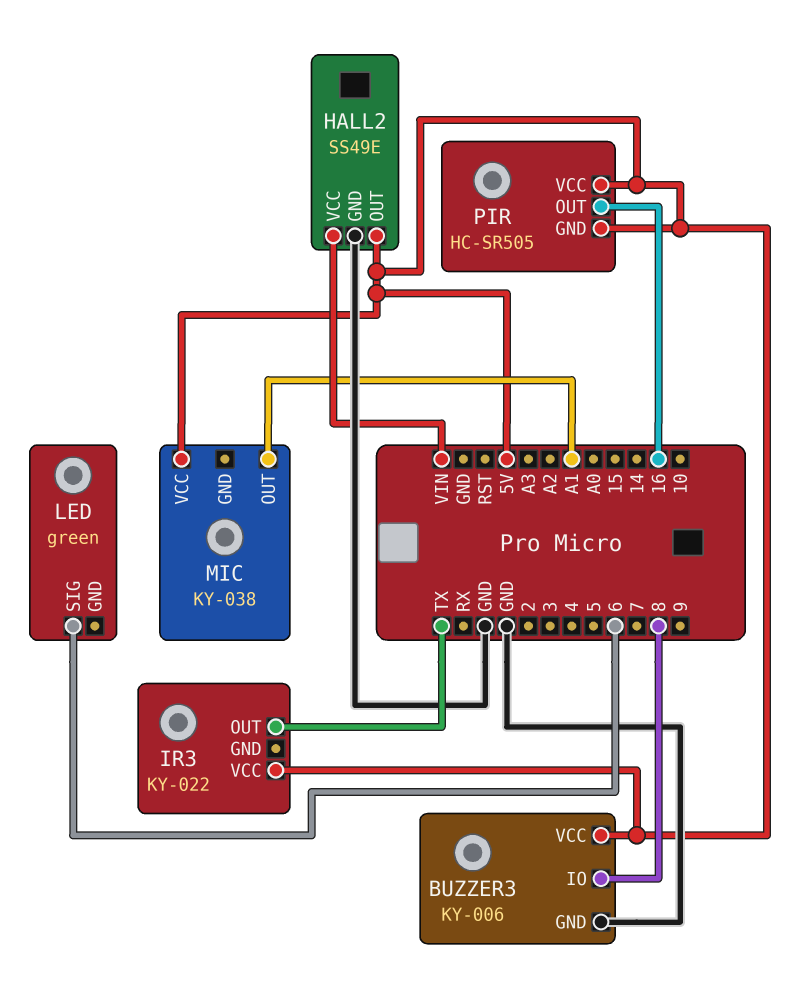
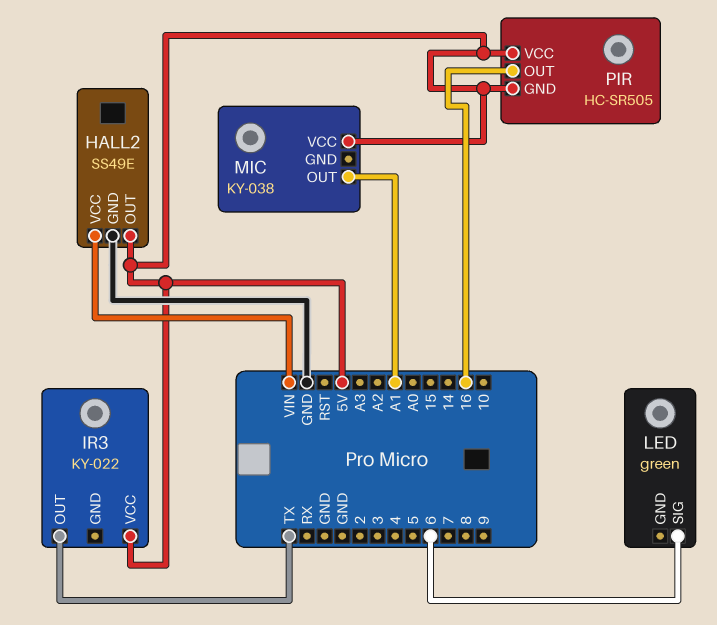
BUZZER3: KY-006 -> none
BUZZER3 pin GND: GND -> none
BUZZER3 pin IO: 8 -> none
BUZZER3 pin VCC: 5V -> none

